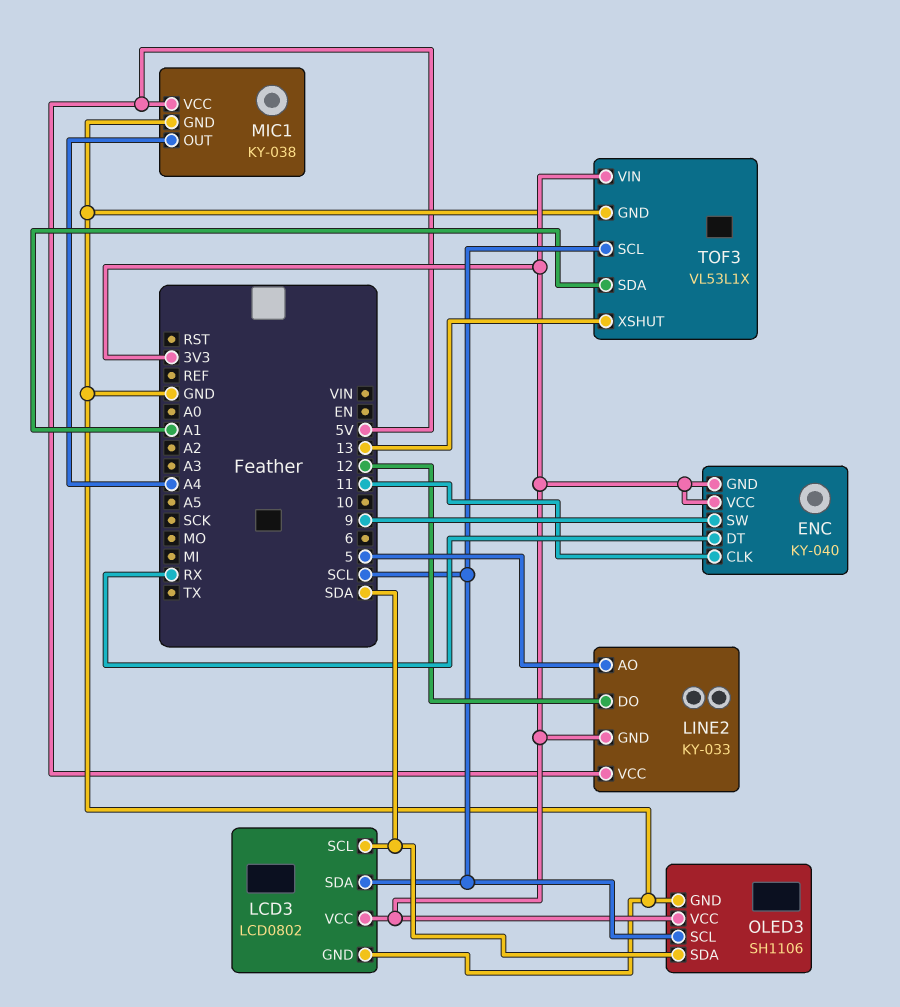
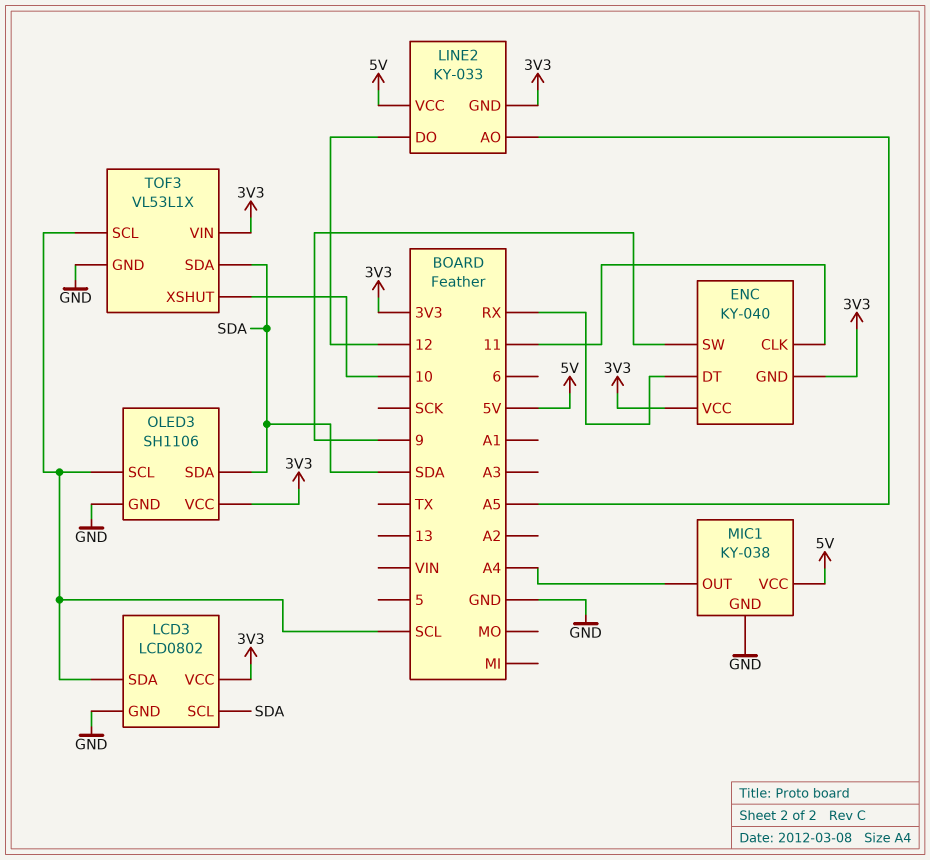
LINE2 pin AO: 5 -> A5
TOF3 pin SDA: A1 -> SDA
TOF3 pin XSHUT: 13 -> 10

